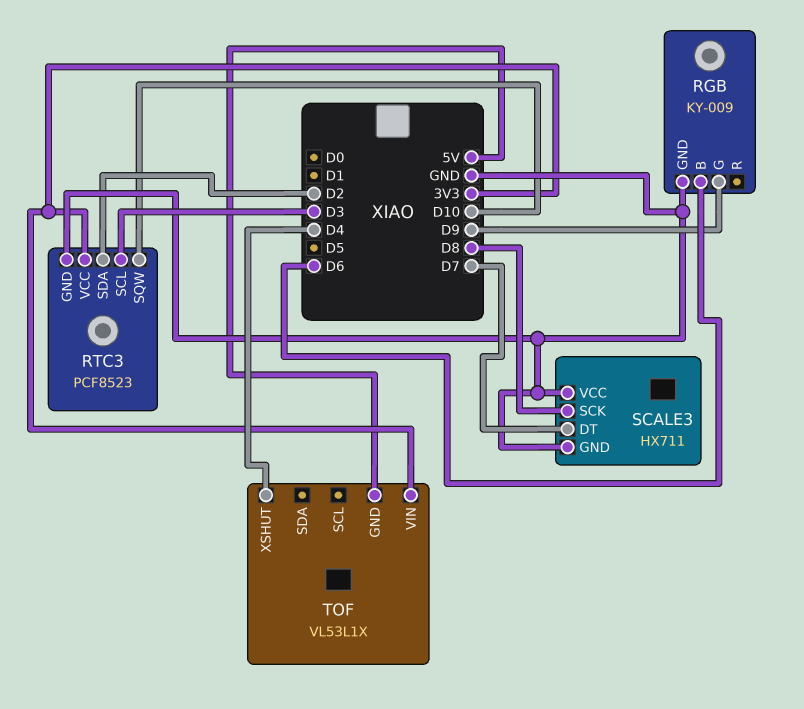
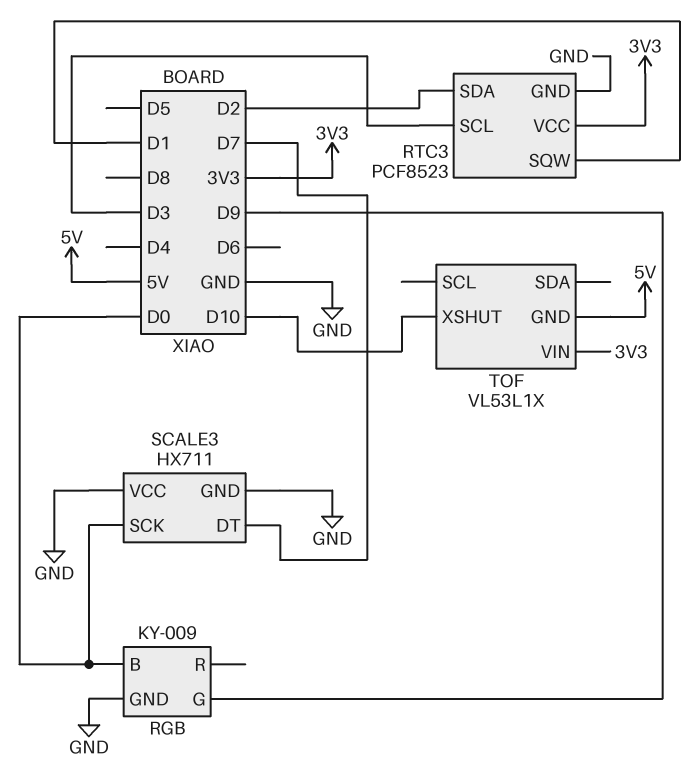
RGB pin B: D6 -> D0
RTC3 pin SQW: D10 -> D1
SCALE3 pin SCK: D8 -> D0
TOF pin XSHUT: D4 -> D10

